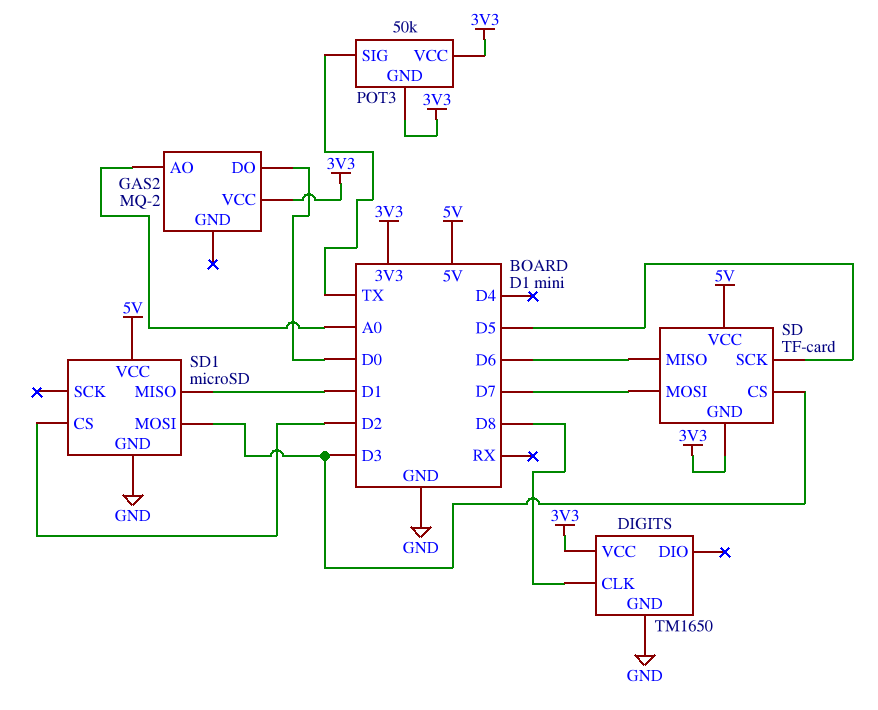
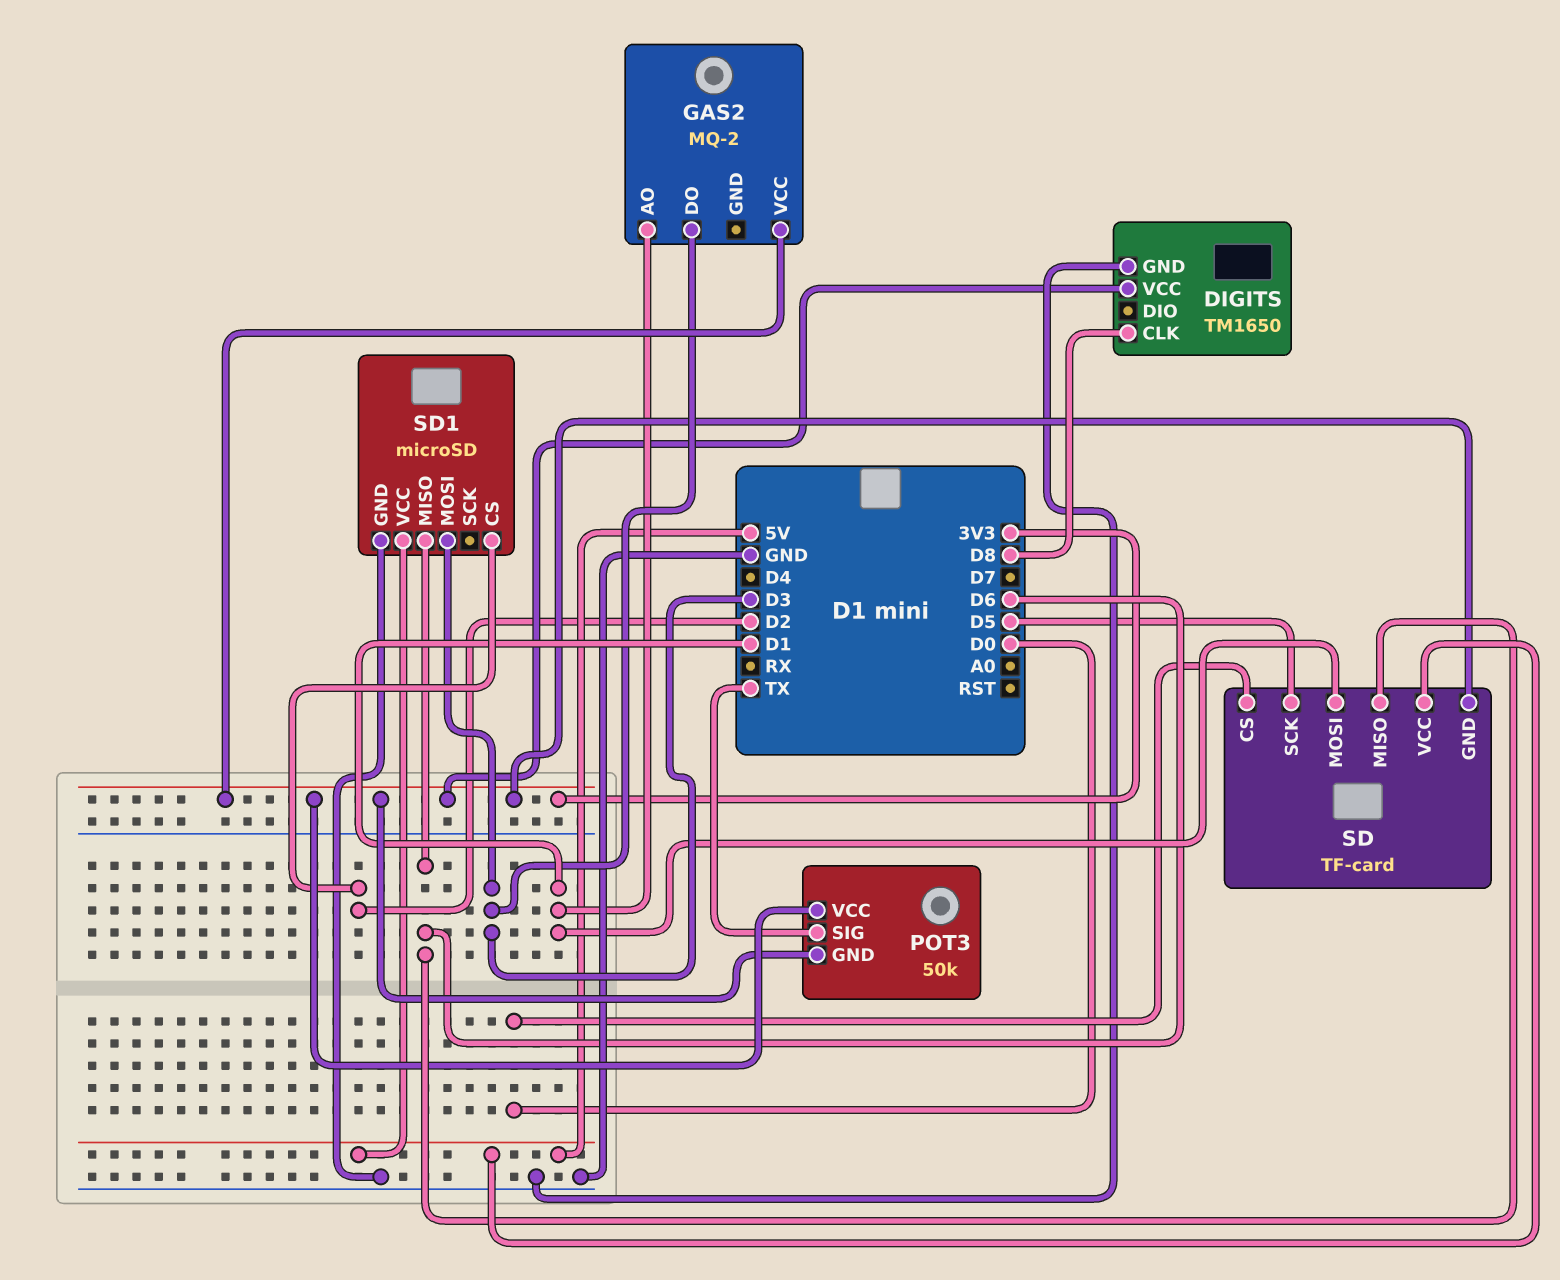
GAS2 pin AO: A0 -> D1
GAS2 pin DO: D0 -> D3
SD pin CS: D3 -> D0
SD pin MOSI: D7 -> D1
SD1 pin MISO: D1 -> D6

